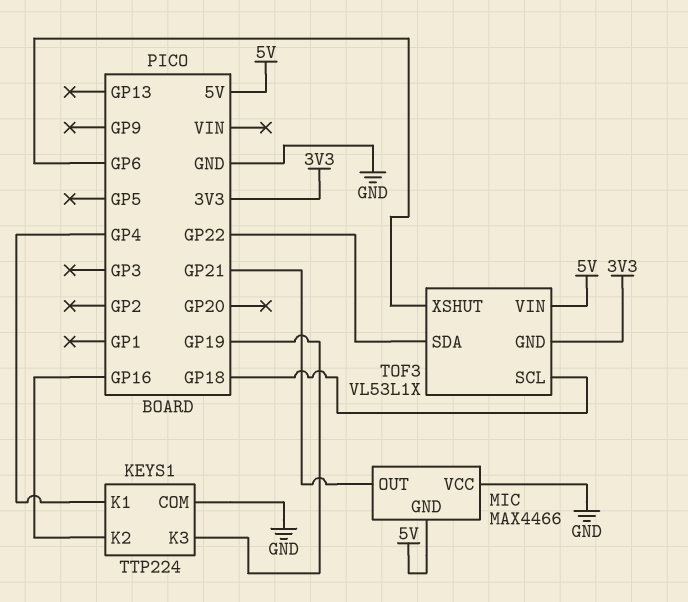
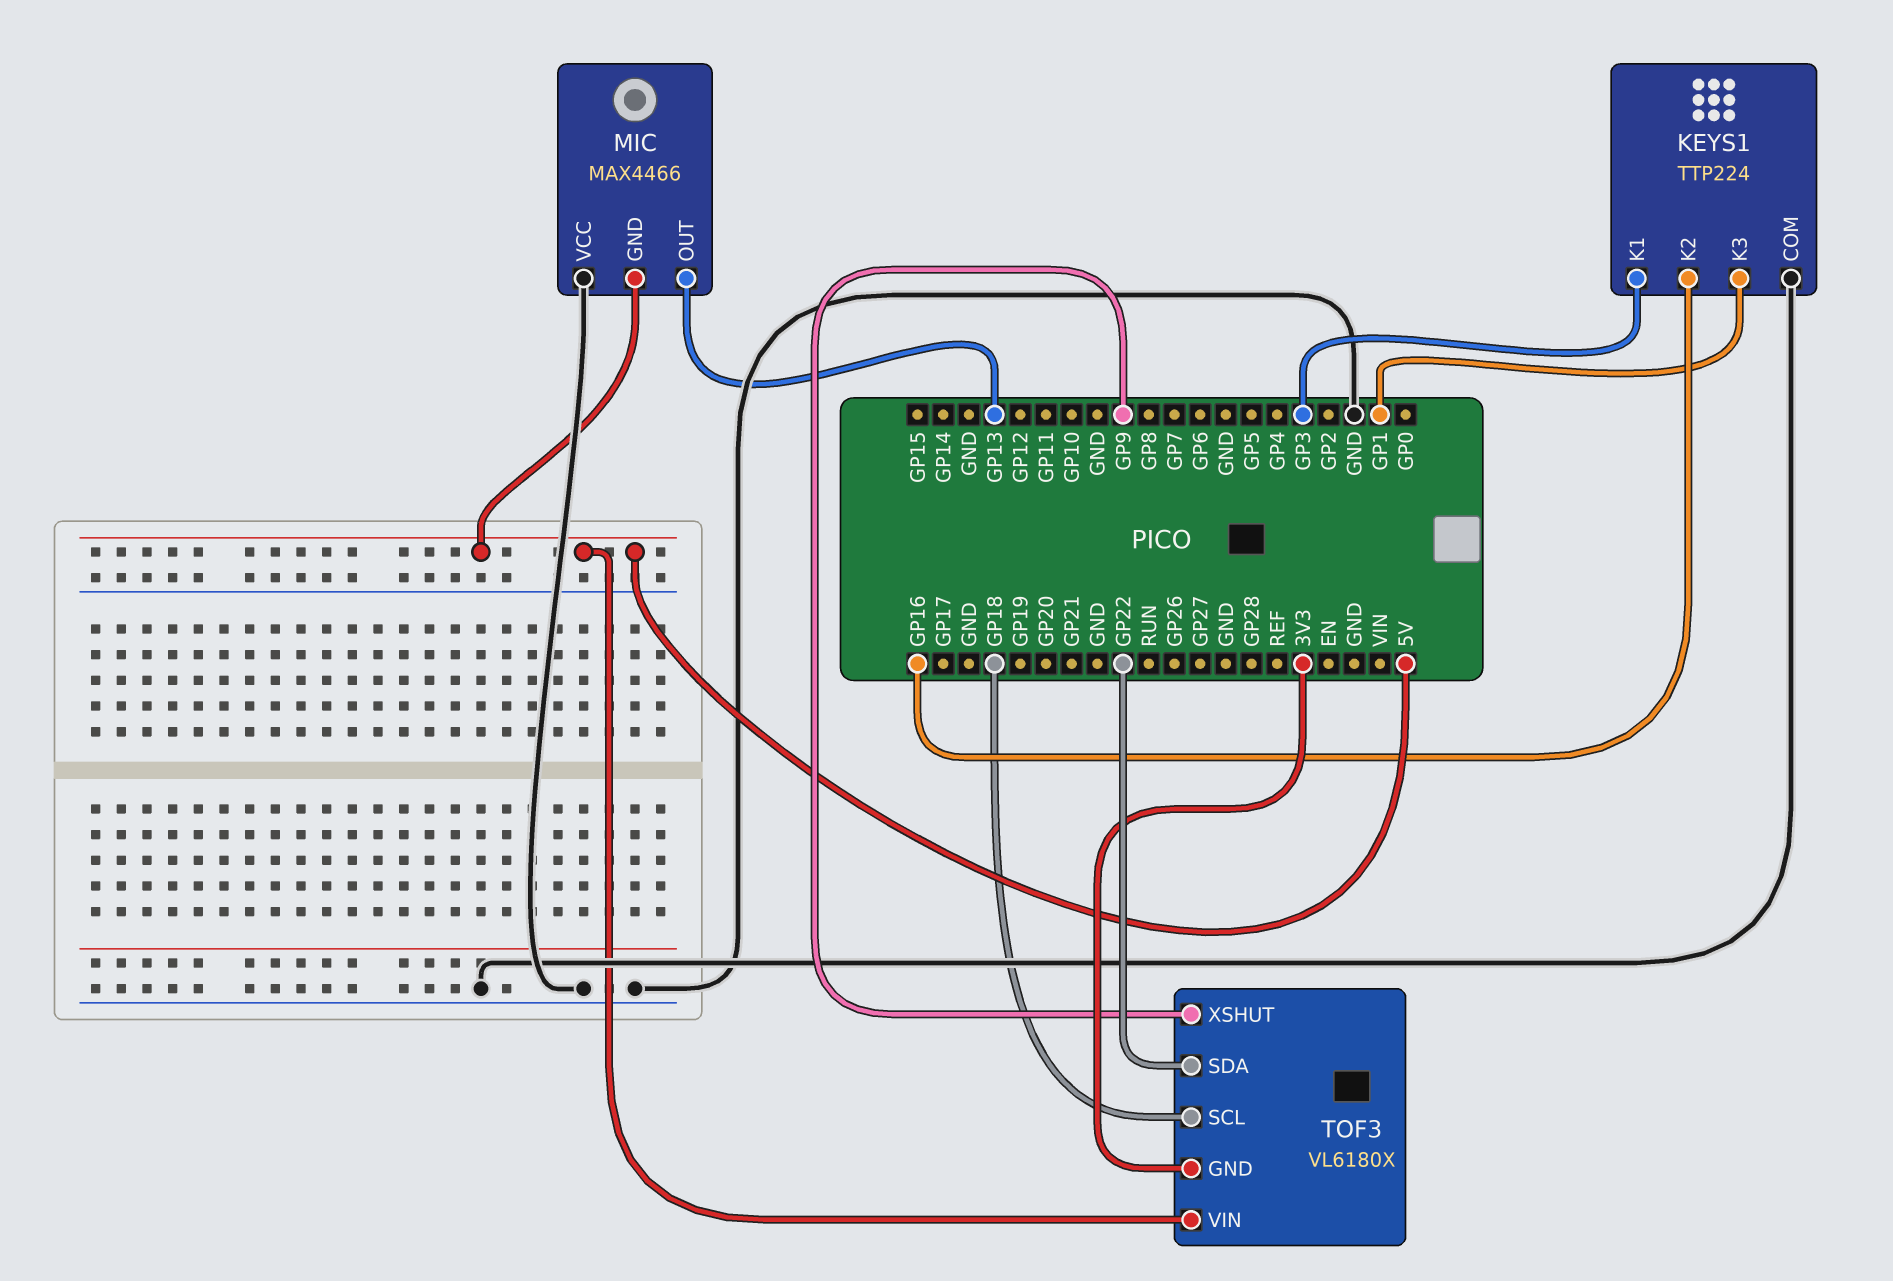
KEYS1 pin K1: GP4 -> GP3
KEYS1 pin K3: GP19 -> GP1
MIC pin OUT: GP21 -> GP13
TOF3: VL53L1X -> VL6180X
TOF3 pin XSHUT: GP6 -> GP9

